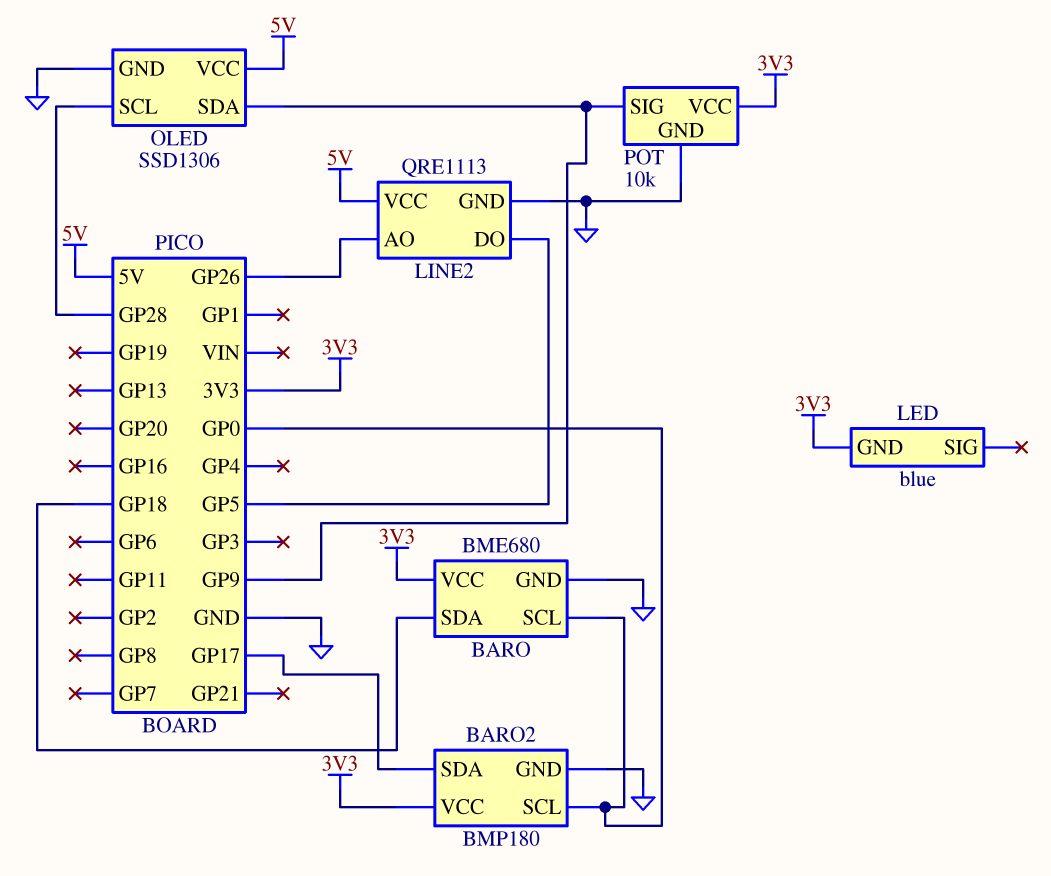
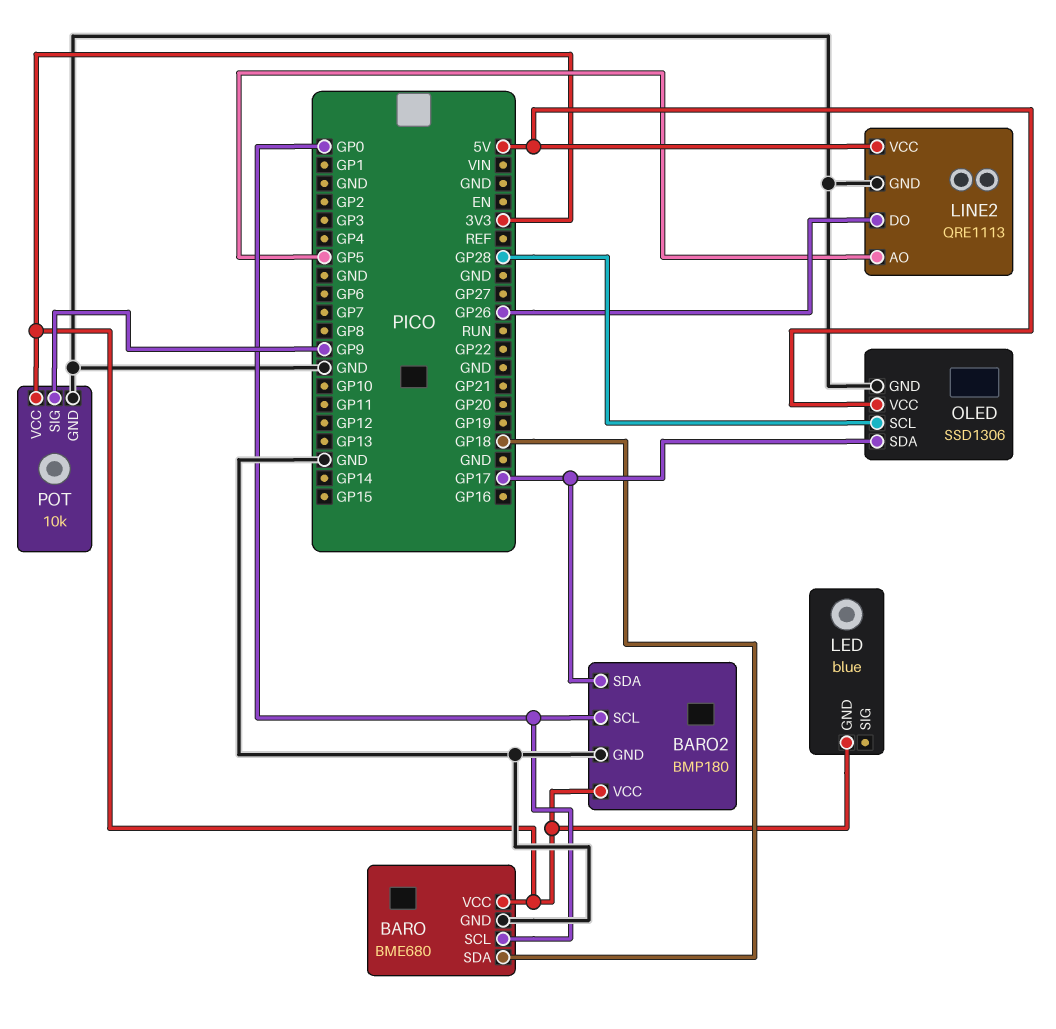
LINE2 pin AO: GP26 -> GP5
LINE2 pin DO: GP5 -> GP26
OLED pin SDA: GP9 -> GP17

